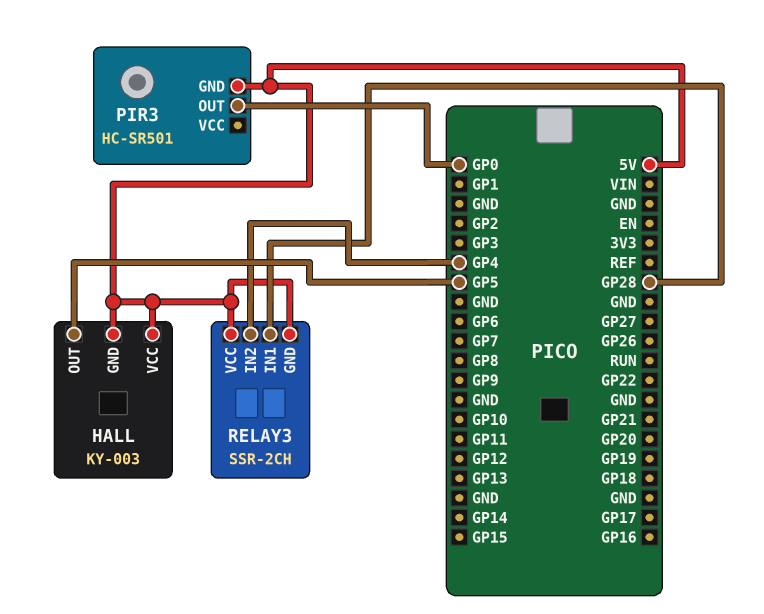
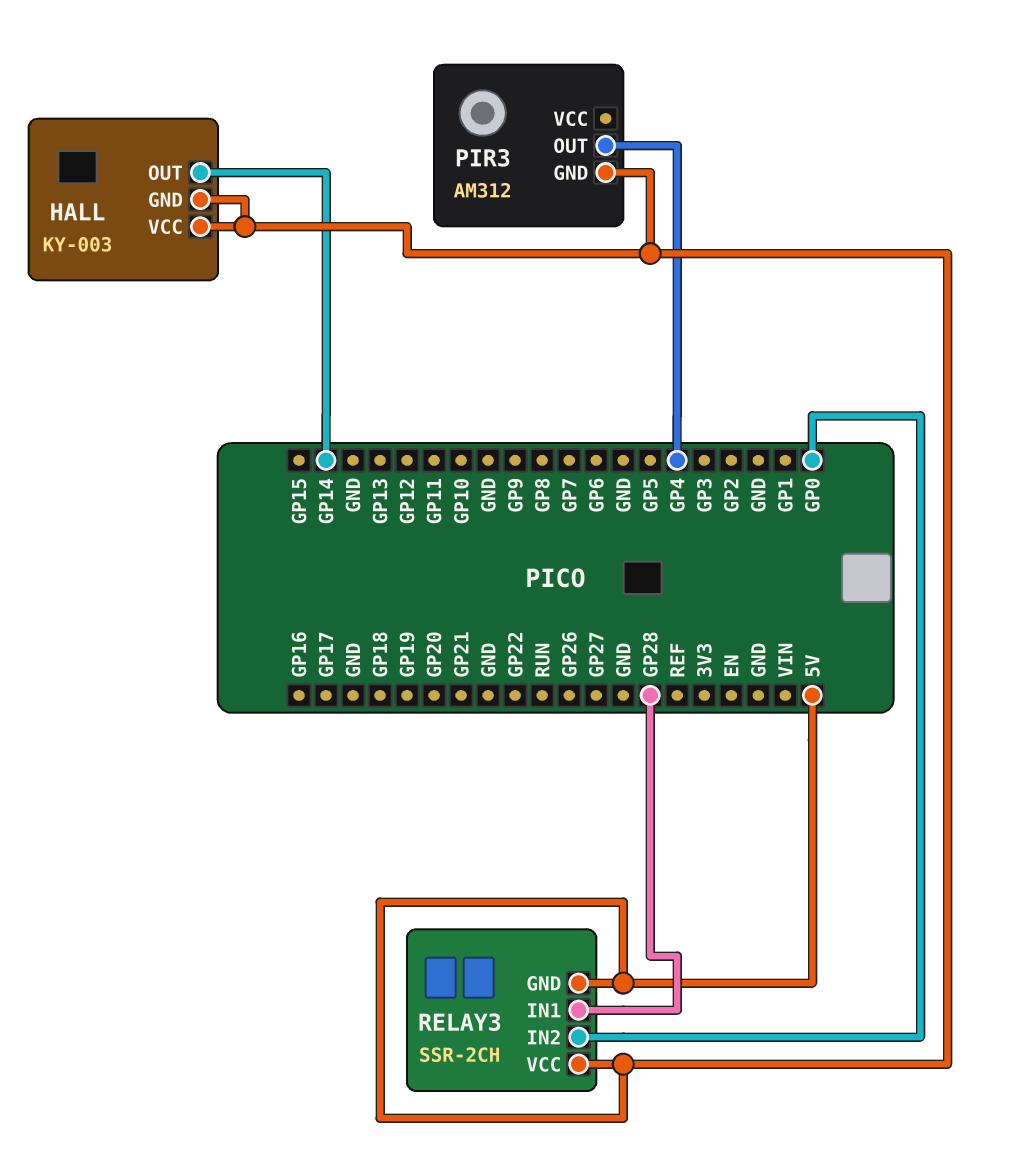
HALL pin OUT: GP5 -> GP14
PIR3: HC-SR501 -> AM312
PIR3 pin OUT: GP0 -> GP4
RELAY3 pin IN2: GP4 -> GP0

